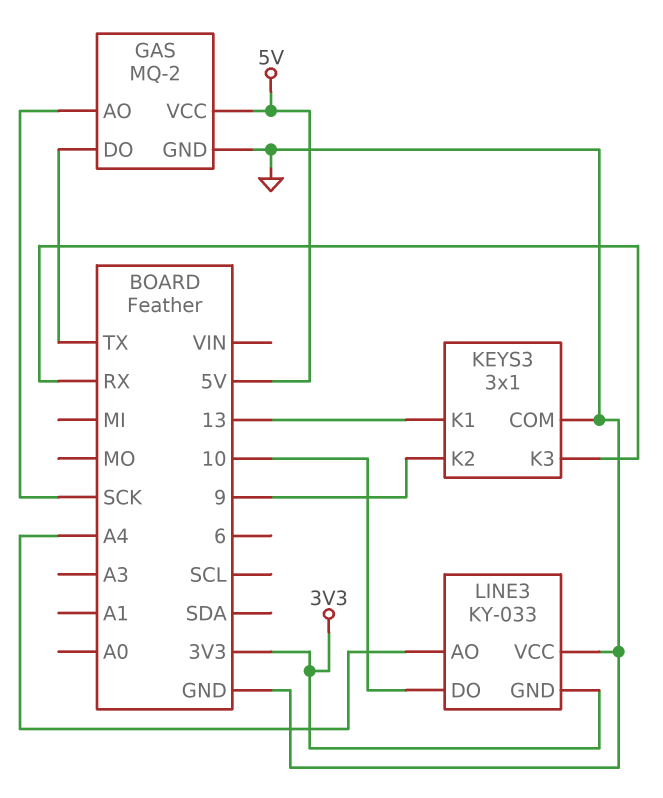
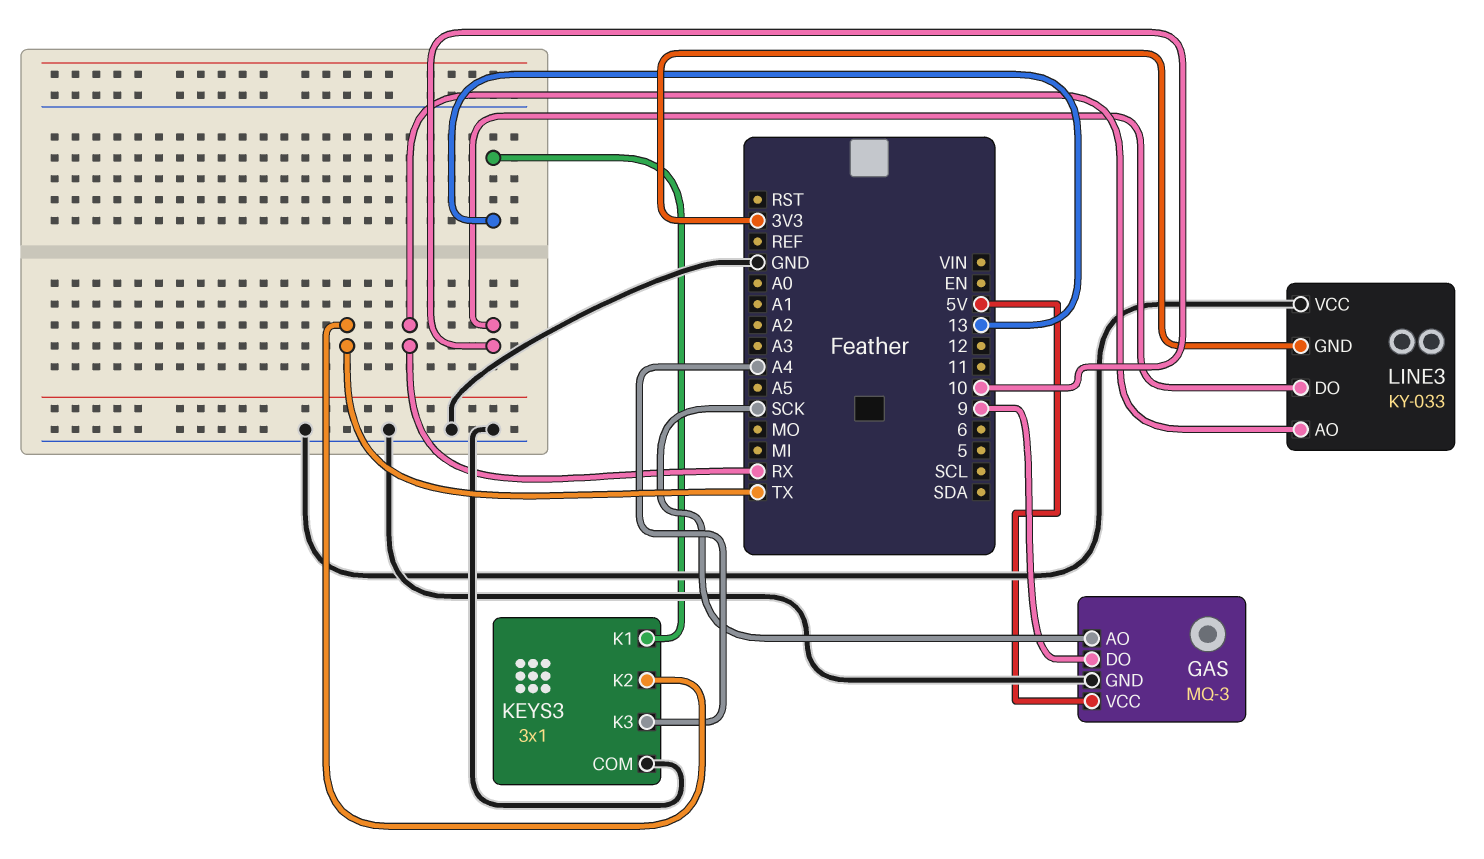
GAS: MQ-2 -> MQ-3
GAS pin DO: TX -> 9
KEYS3 pin K2: 9 -> TX
KEYS3 pin K3: RX -> A4
LINE3 pin AO: A4 -> RX

